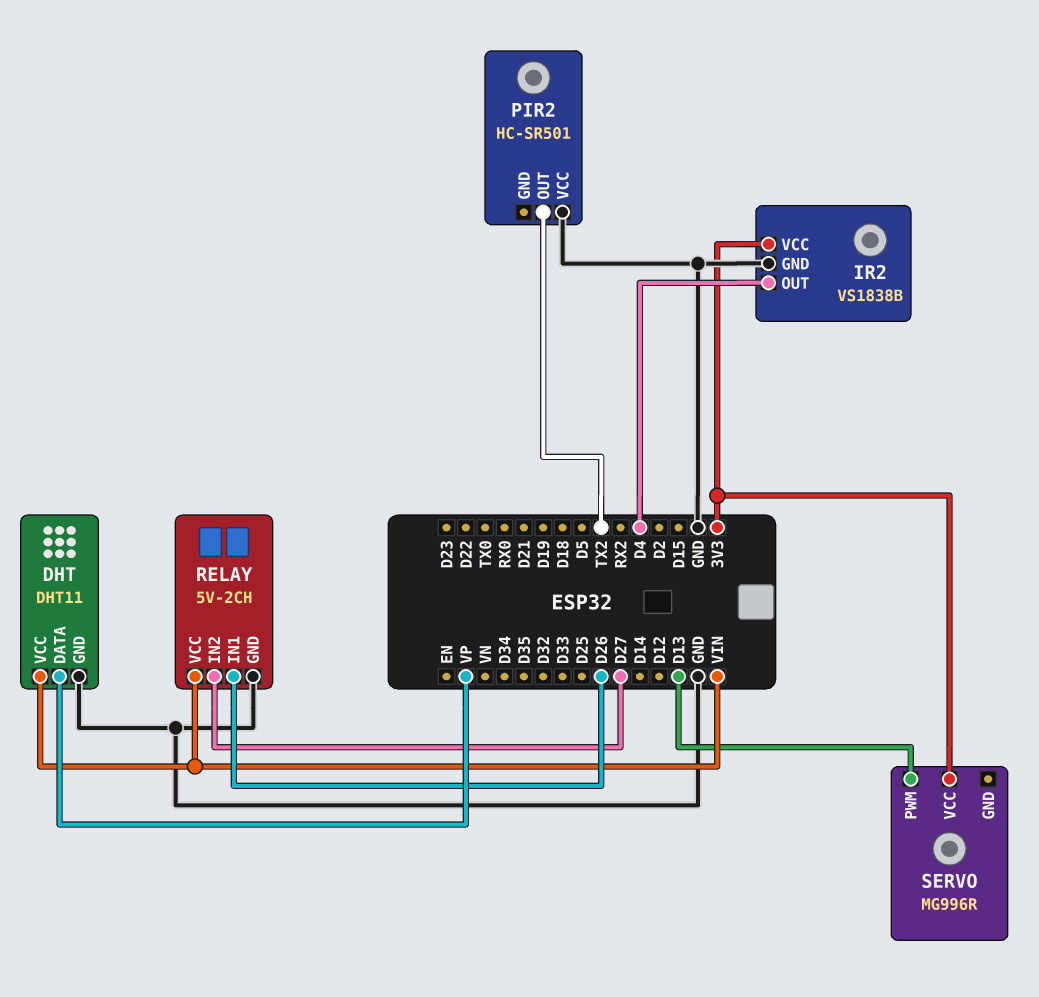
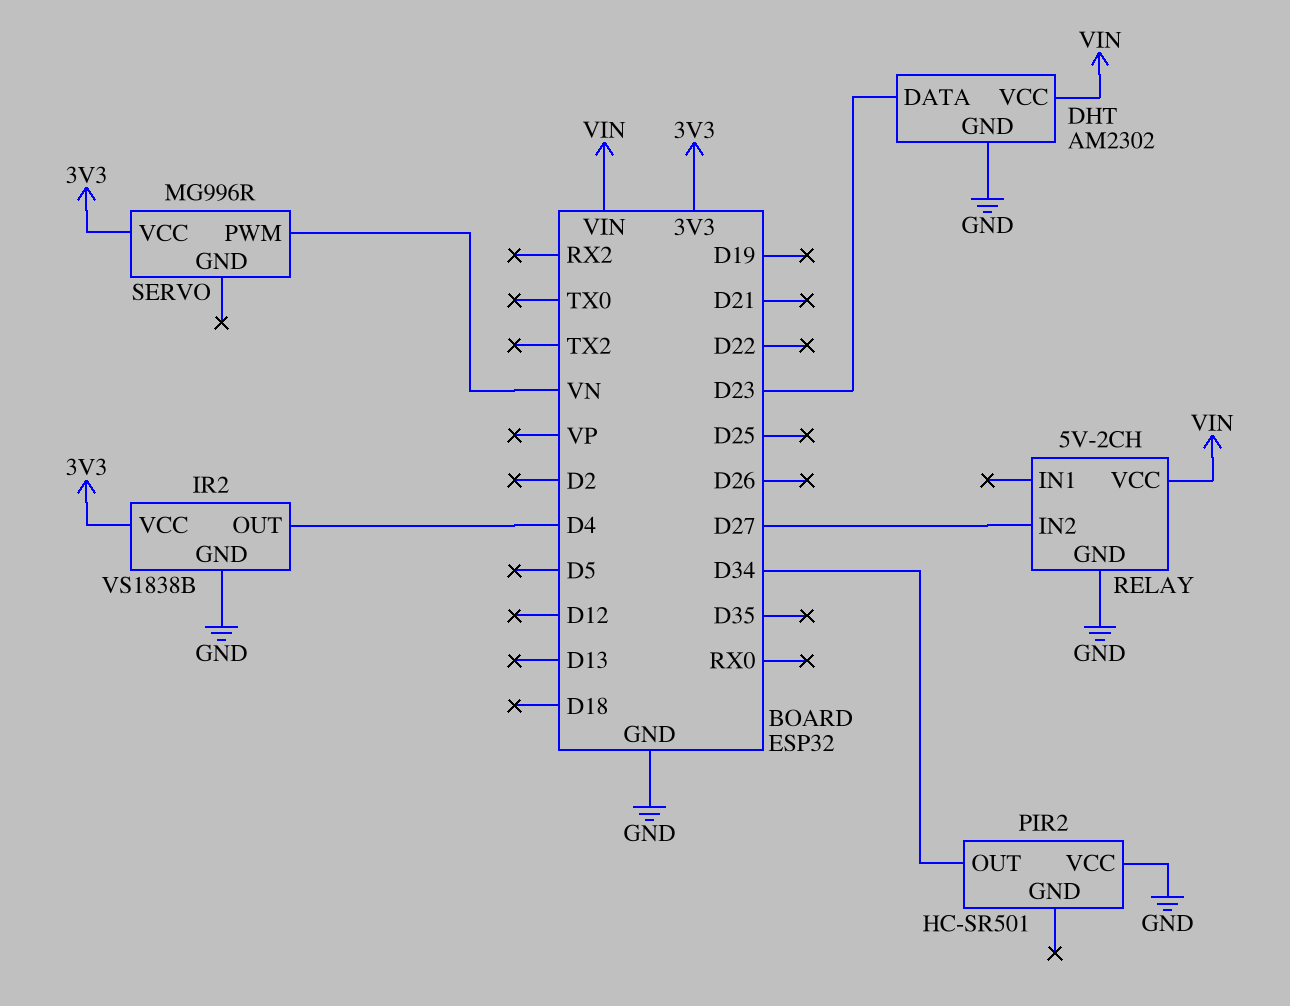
DHT: DHT11 -> AM2302
DHT pin DATA: VP -> D23
PIR2 pin OUT: TX2 -> D34
RELAY pin IN1: D26 -> none
SERVO pin PWM: D13 -> VN

